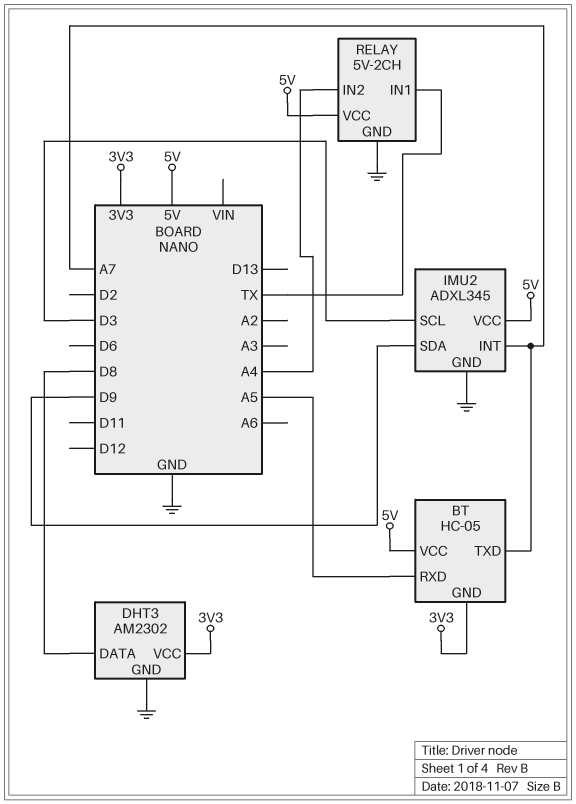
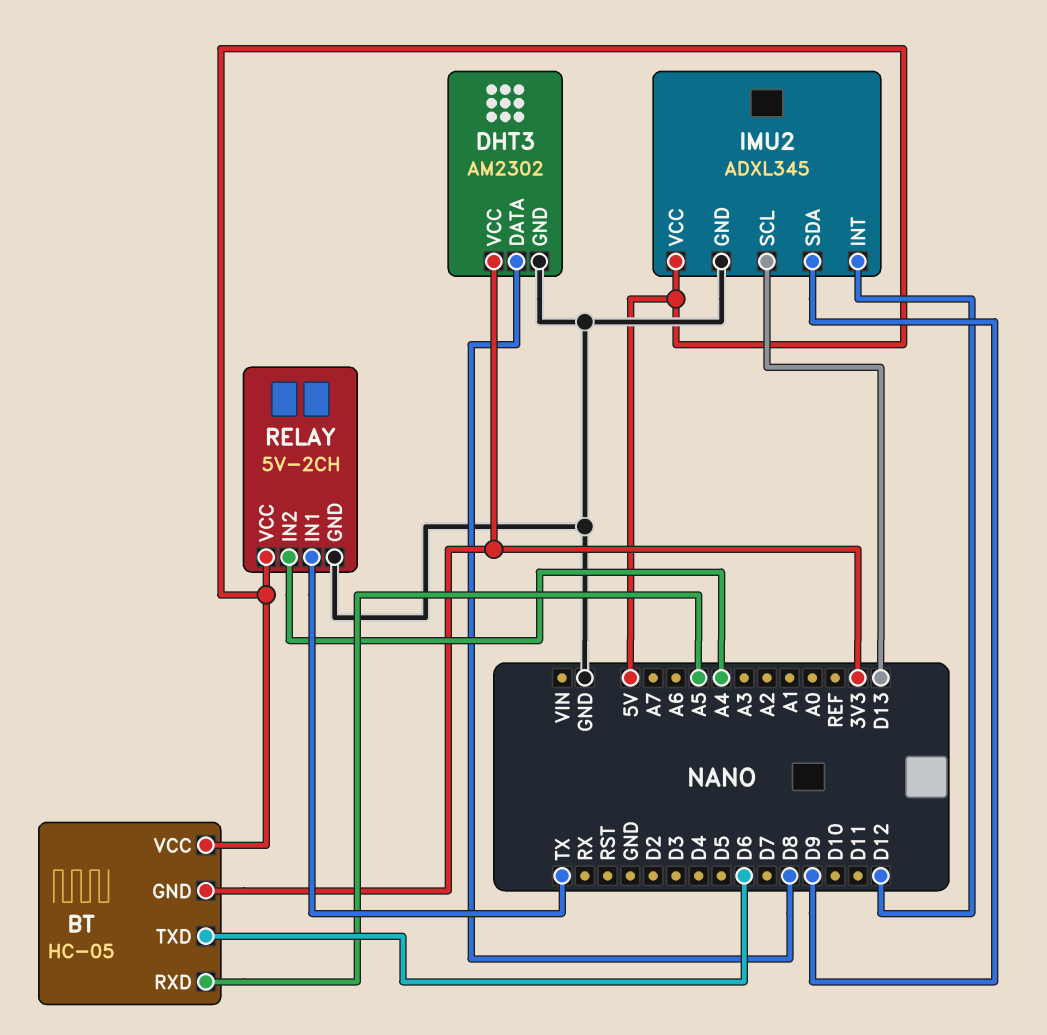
BT pin TXD: A7 -> D6
IMU2 pin INT: A7 -> D12
IMU2 pin SCL: D3 -> D13

